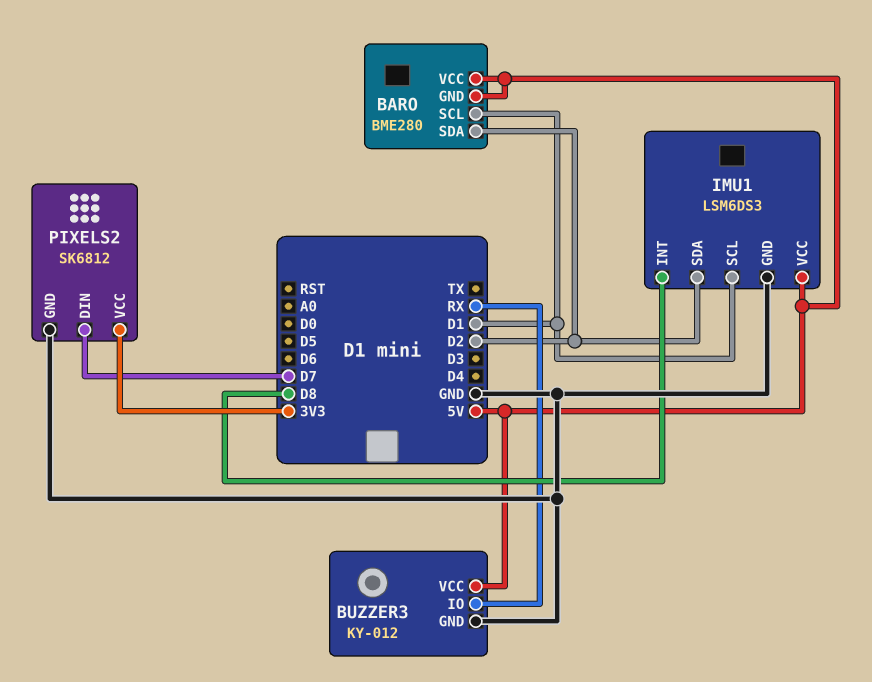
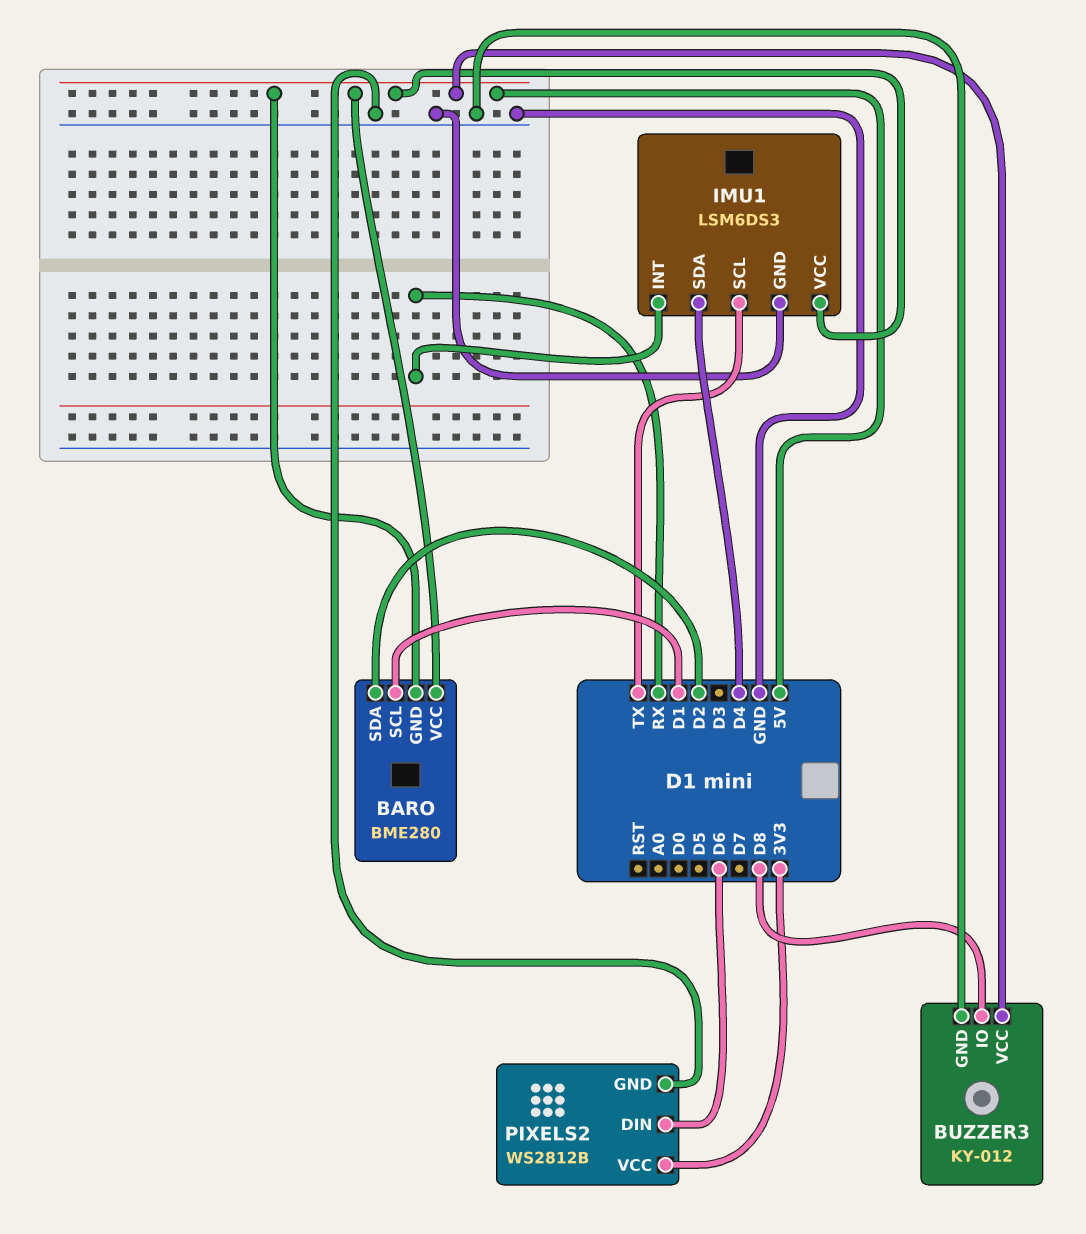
BUZZER3 pin IO: RX -> D8
IMU1 pin INT: D8 -> RX
IMU1 pin SCL: D1 -> TX
IMU1 pin SDA: D2 -> D4
PIXELS2: SK6812 -> WS2812B
PIXELS2 pin DIN: D7 -> D6

